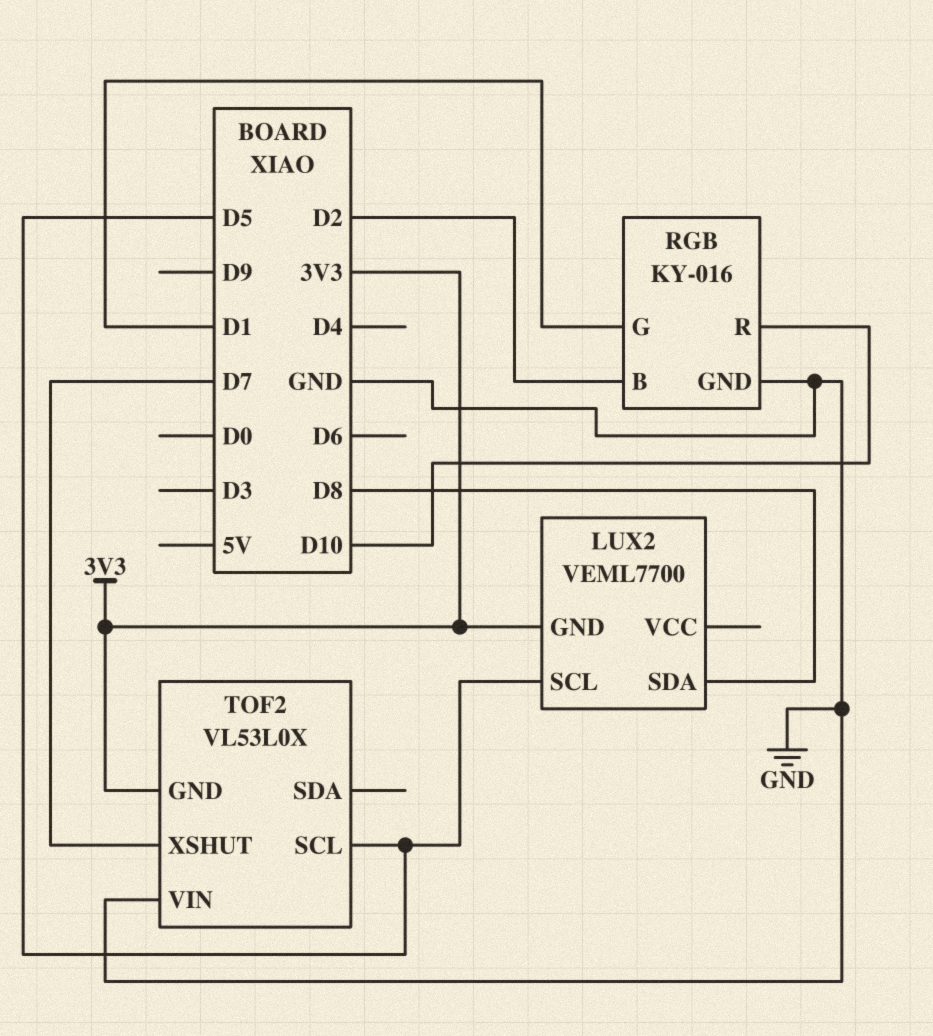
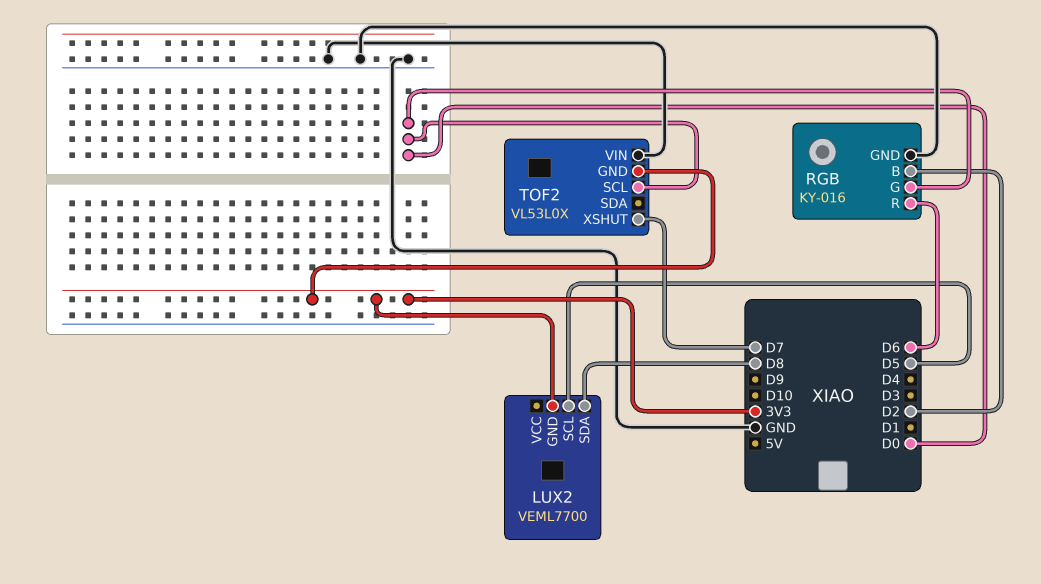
RGB pin G: D1 -> D0
RGB pin R: D10 -> D6
TOF2 pin SCL: D5 -> D0

